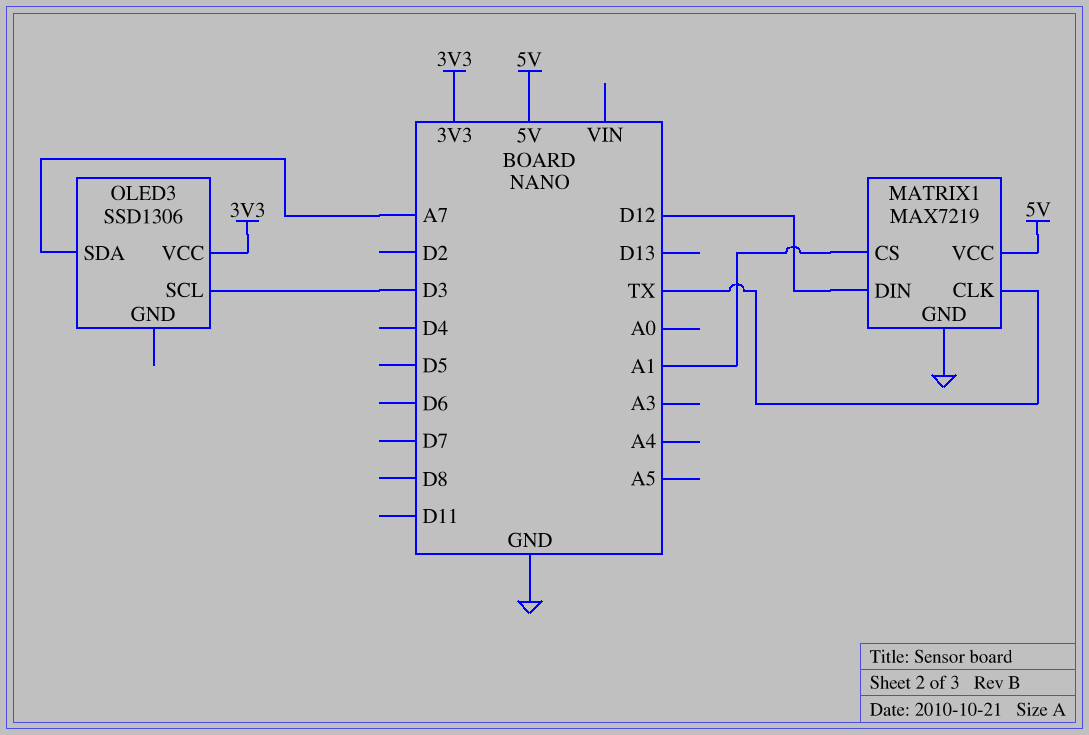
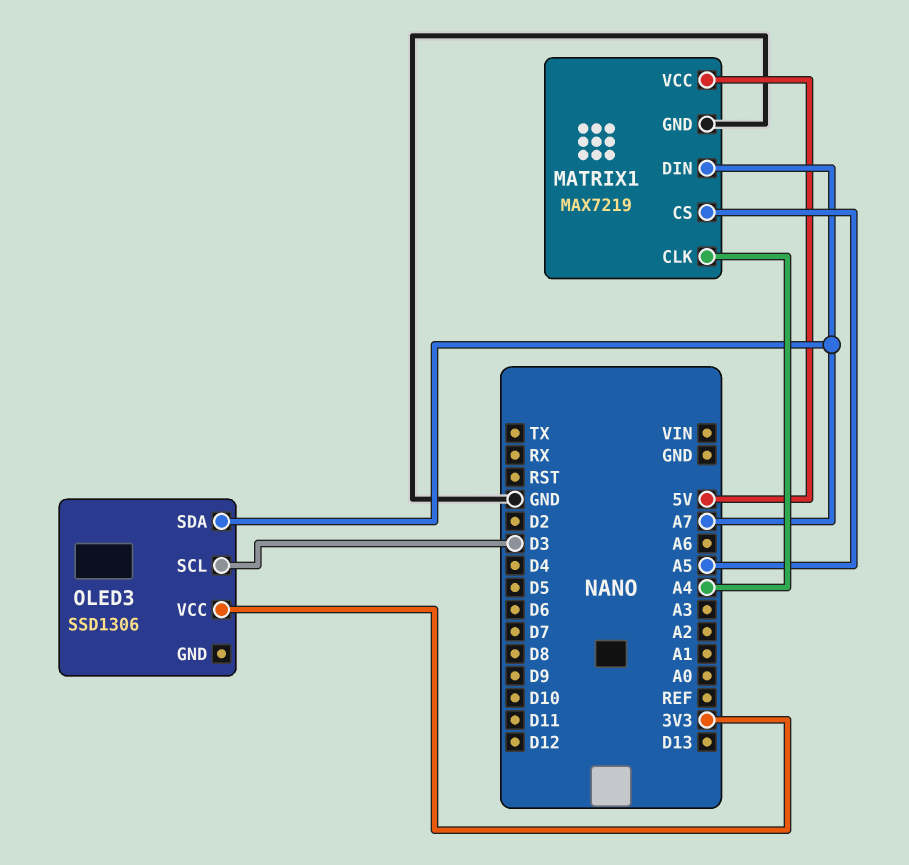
MATRIX1 pin CLK: TX -> A4
MATRIX1 pin CS: A1 -> A5
MATRIX1 pin DIN: D12 -> A7

